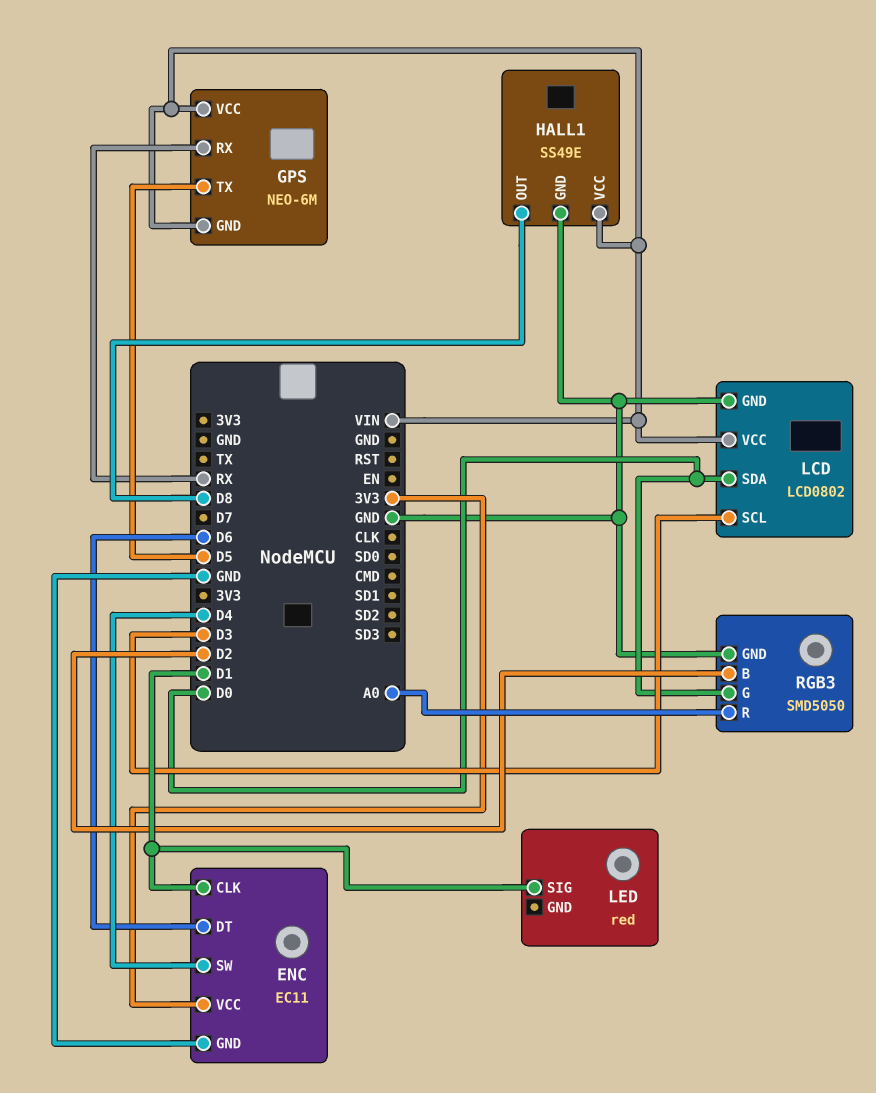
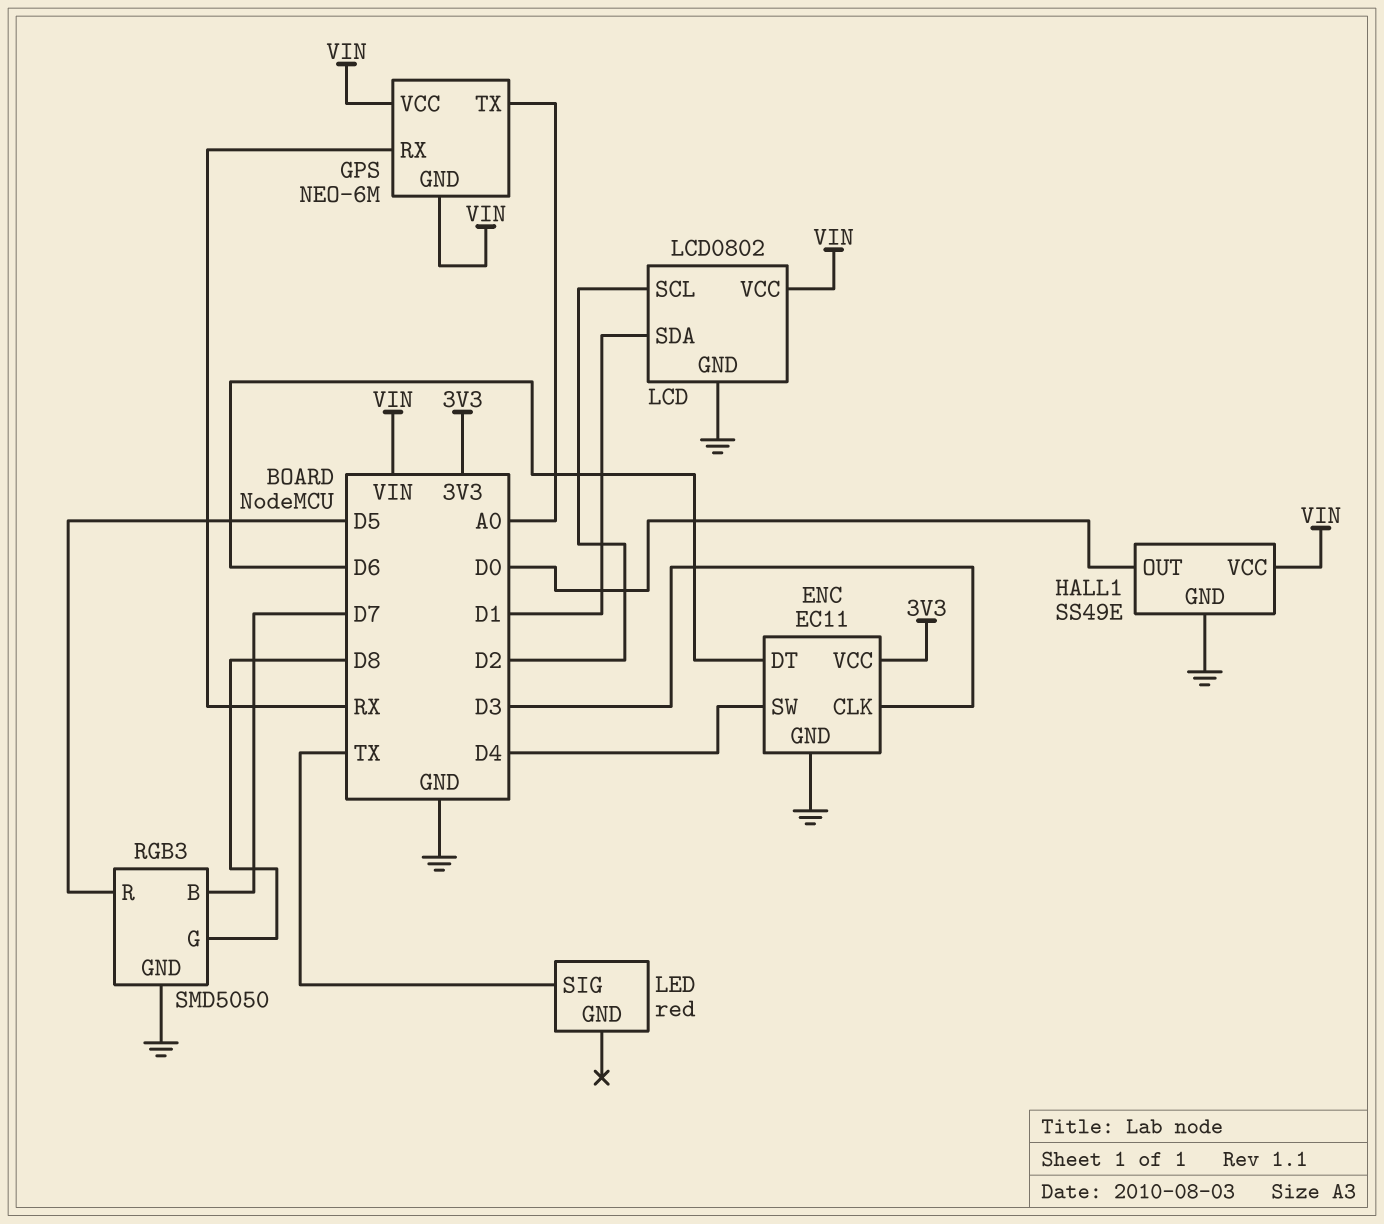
ENC pin CLK: D1 -> D3
GPS pin TX: D5 -> A0
HALL1 pin OUT: D8 -> D0
LCD pin SCL: D3 -> D2
LCD pin SDA: D0 -> D1
LED pin SIG: D1 -> TX
RGB3 pin B: D2 -> D7
RGB3 pin G: D0 -> D8
RGB3 pin R: A0 -> D5

